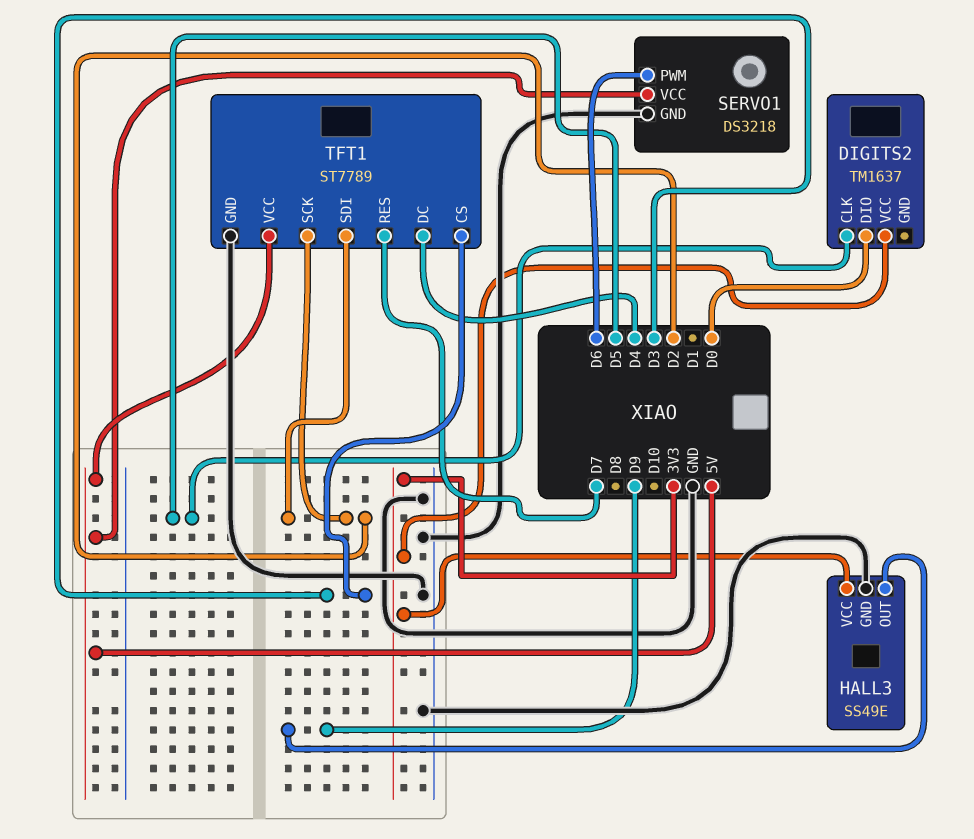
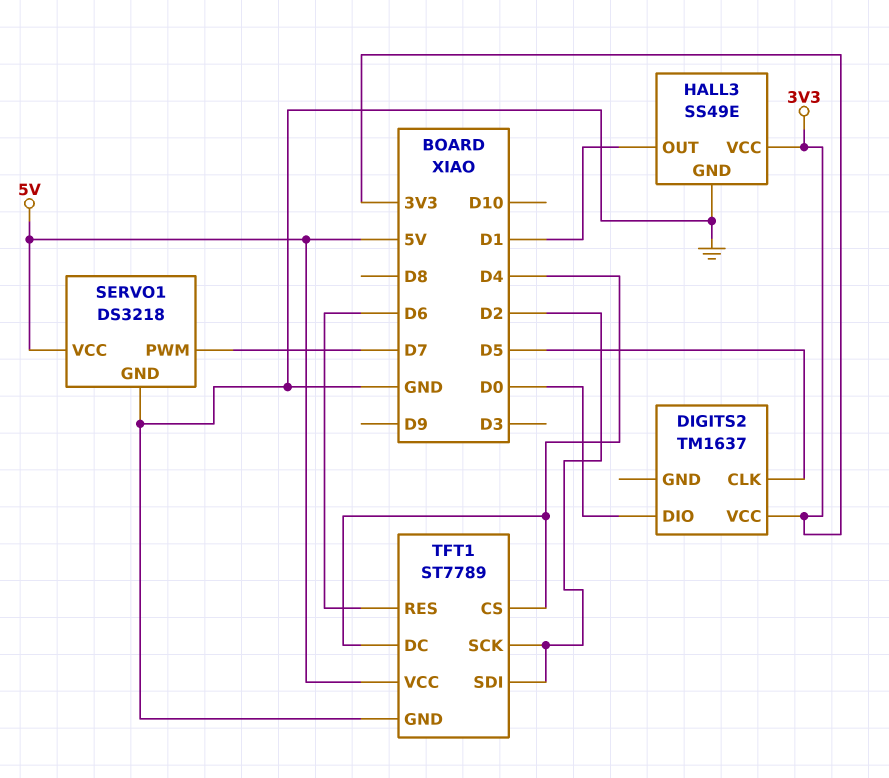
HALL3 pin OUT: D9 -> D1
SERVO1 pin PWM: D6 -> D7
TFT1 pin CS: D3 -> D4
TFT1 pin RES: D7 -> D6

